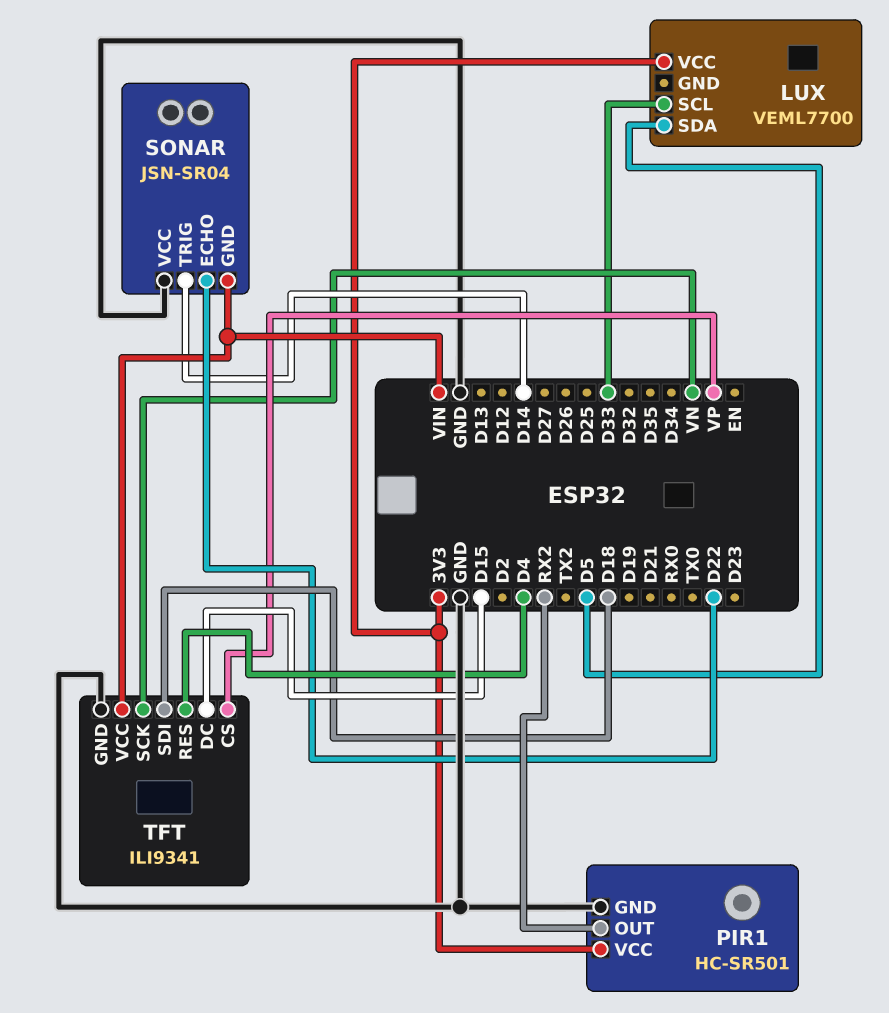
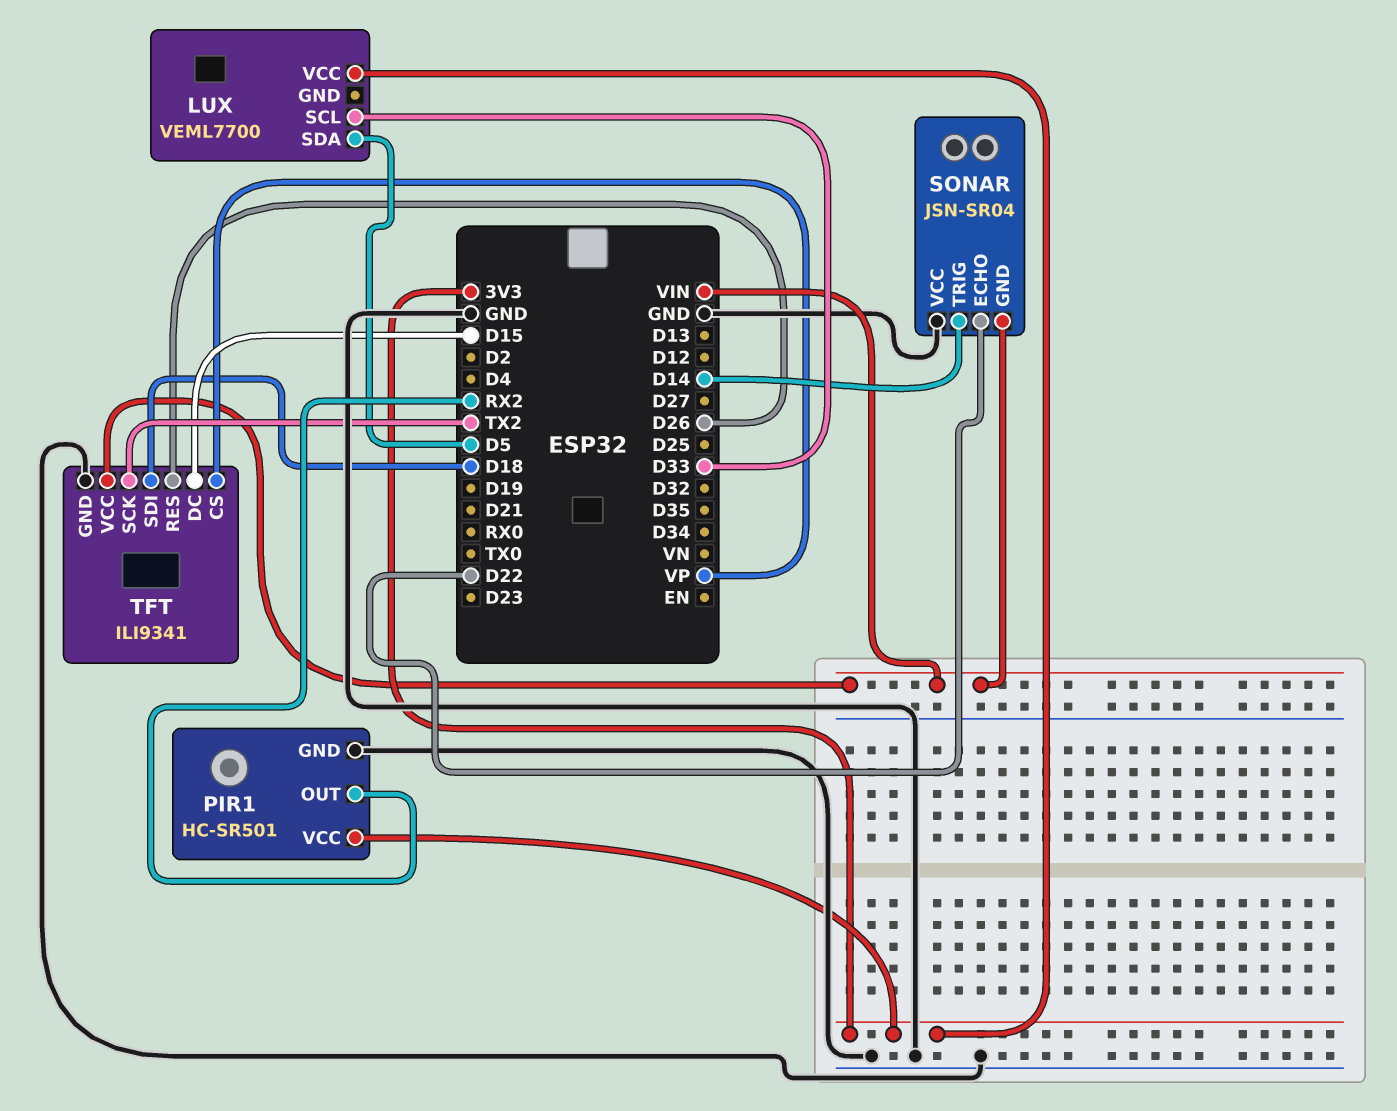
TFT pin RES: D4 -> D26
TFT pin SCK: VN -> TX2

